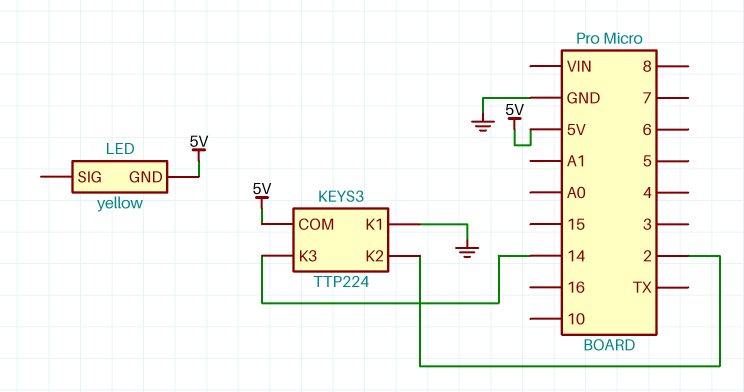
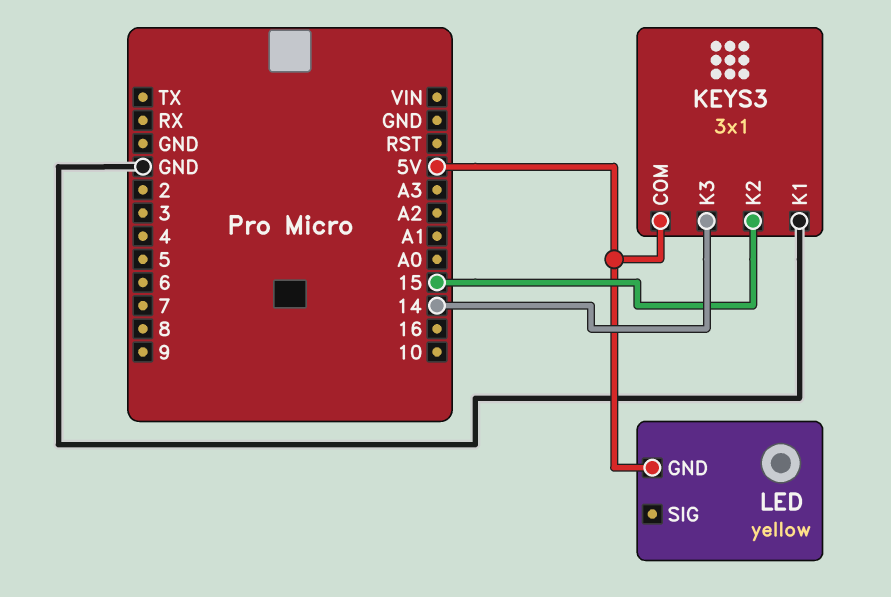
KEYS3: TTP224 -> 3x1
KEYS3 pin K2: 2 -> 15

